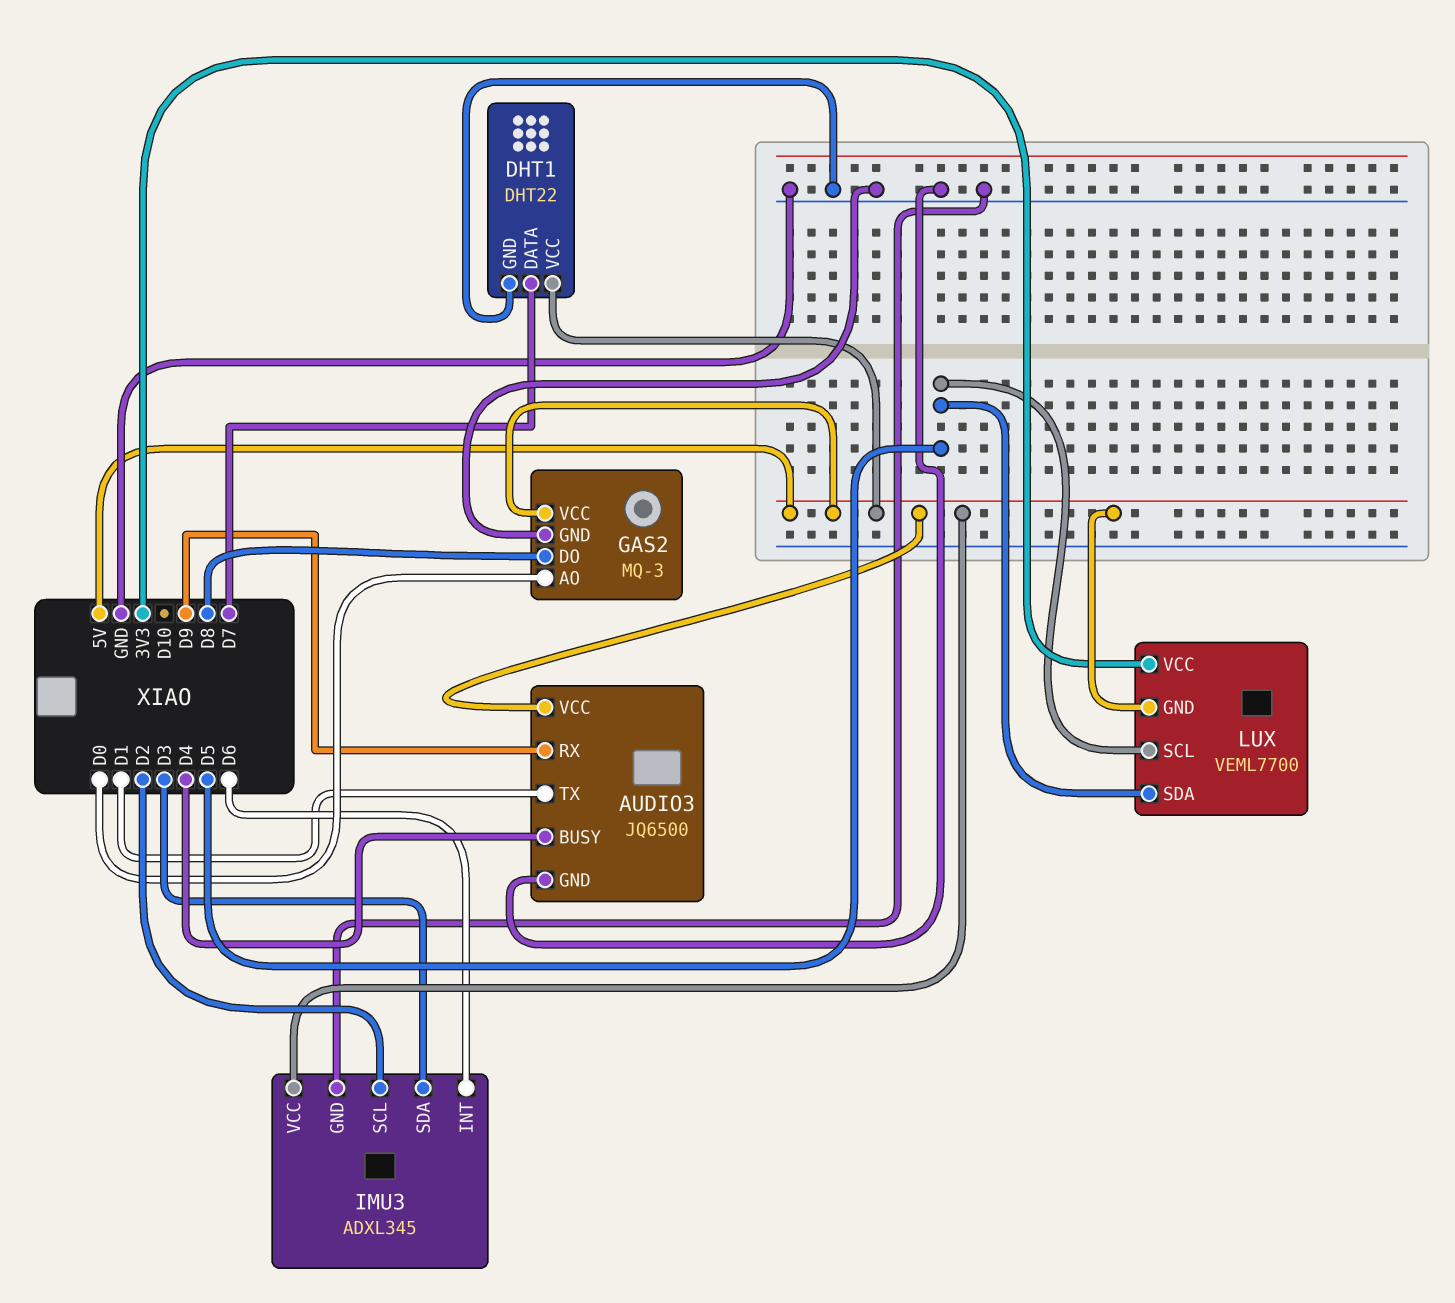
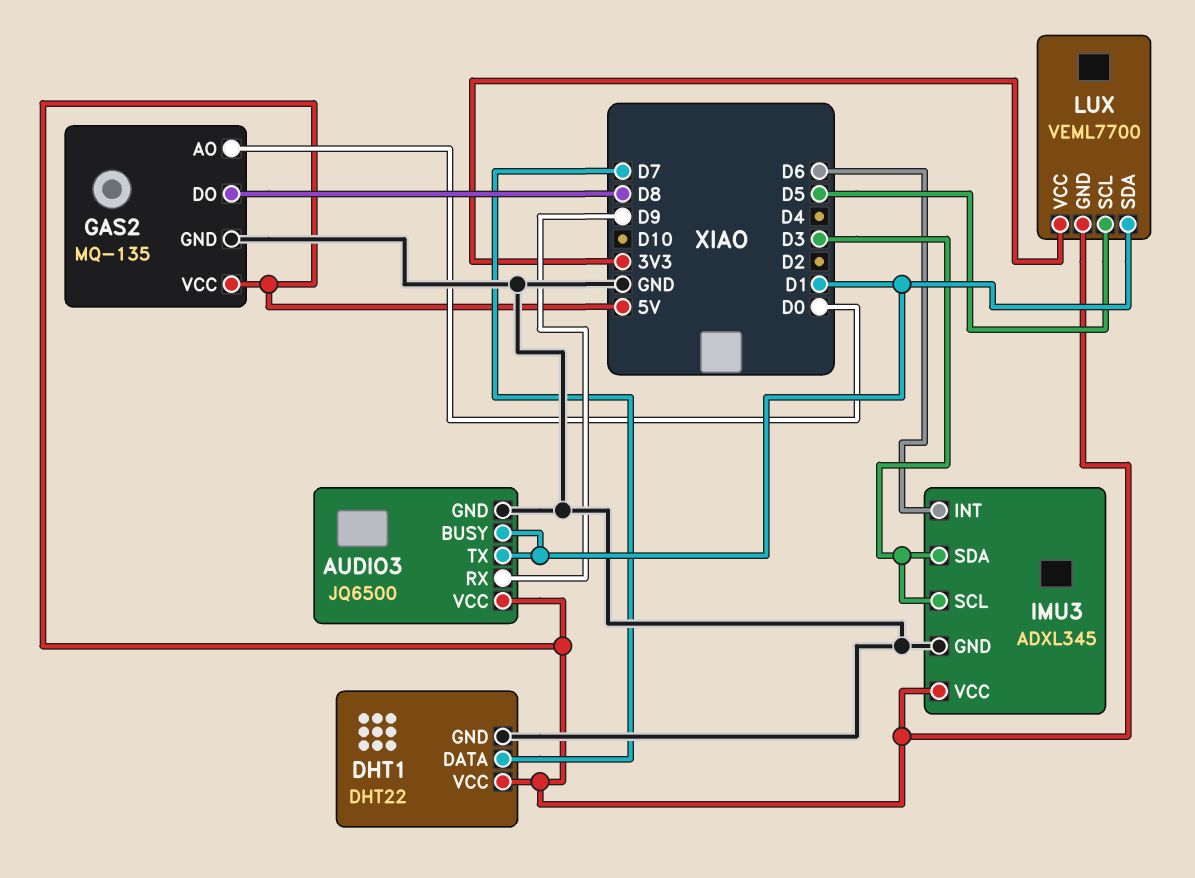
AUDIO3 pin BUSY: D4 -> D1
GAS2: MQ-3 -> MQ-135
IMU3 pin SCL: D2 -> D3
LUX pin SDA: D5 -> D1

